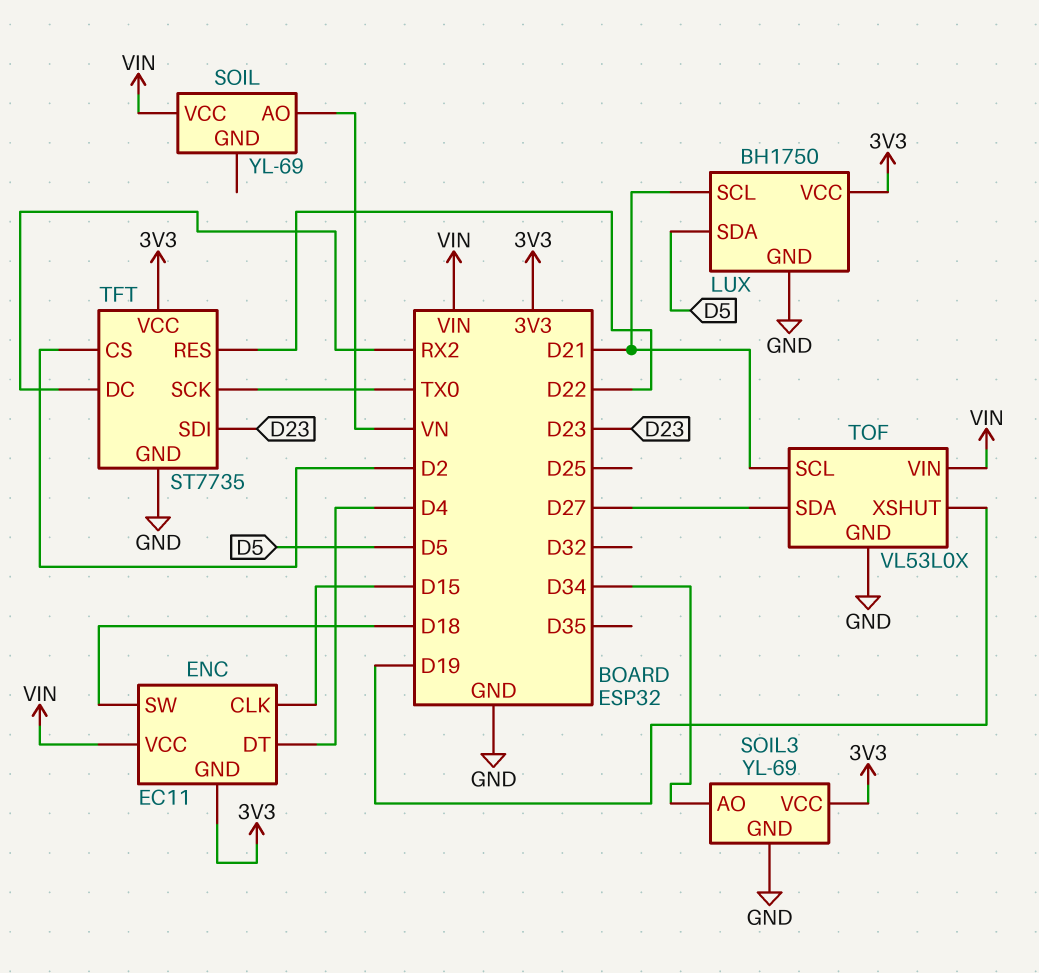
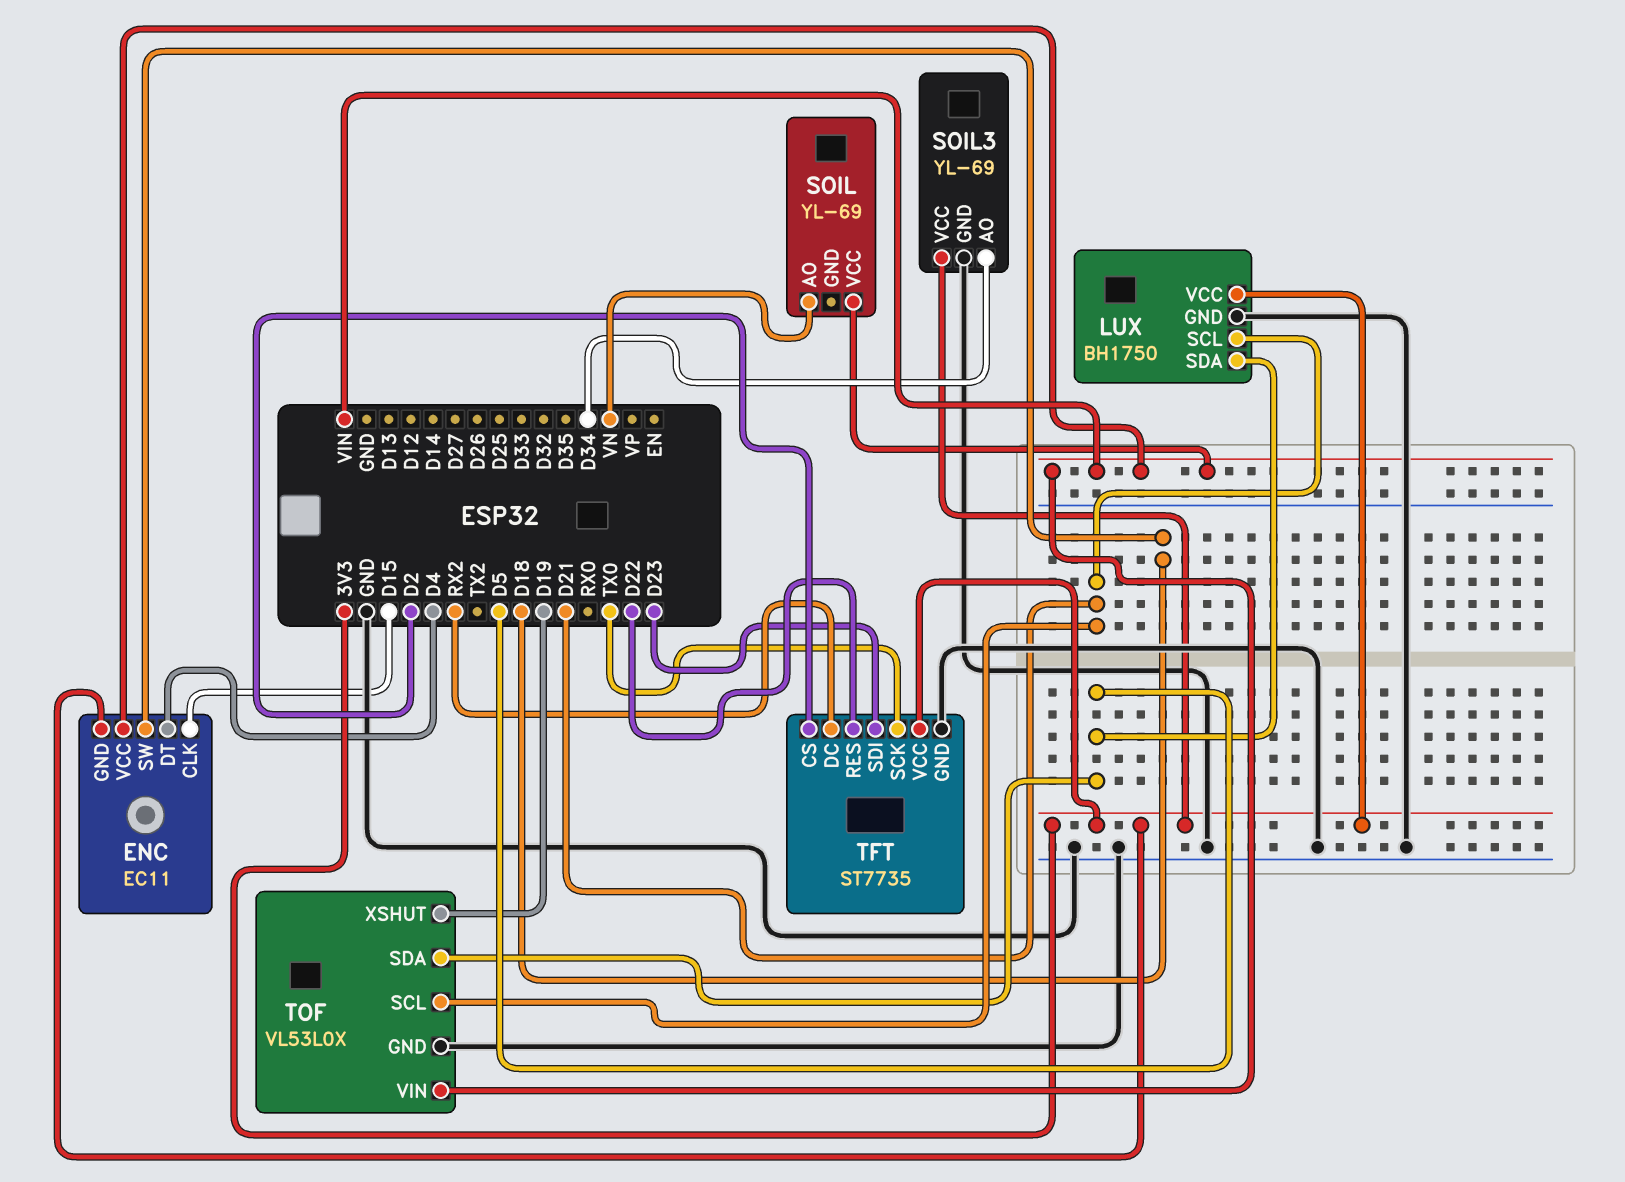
TOF pin SDA: D27 -> D5

